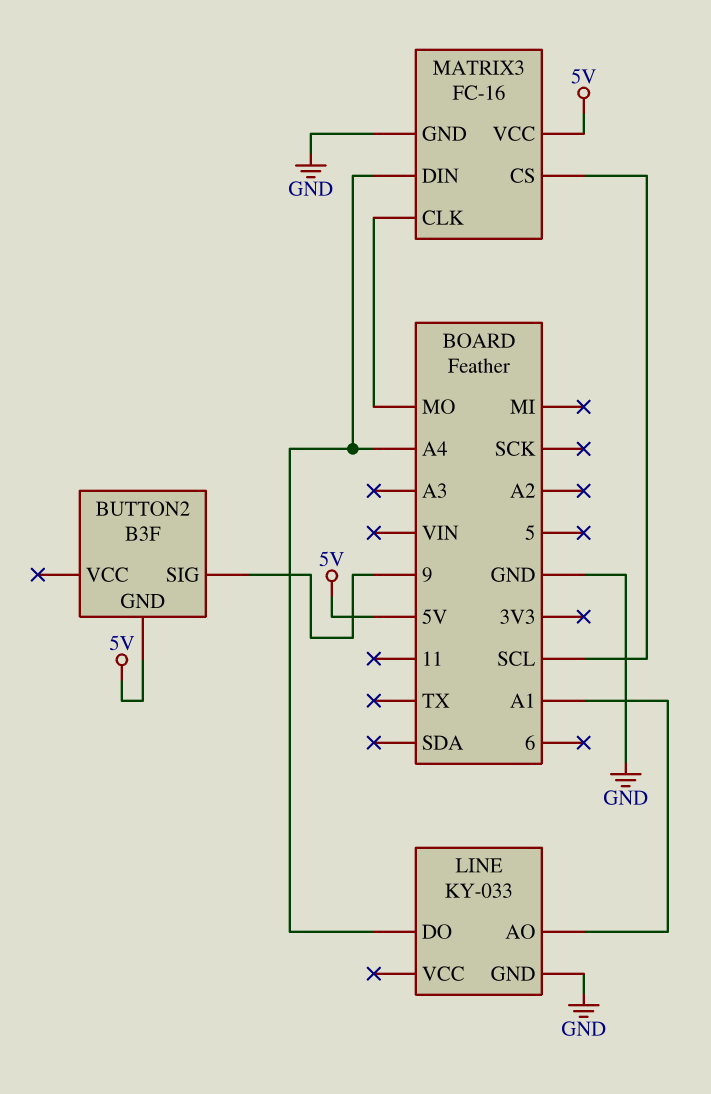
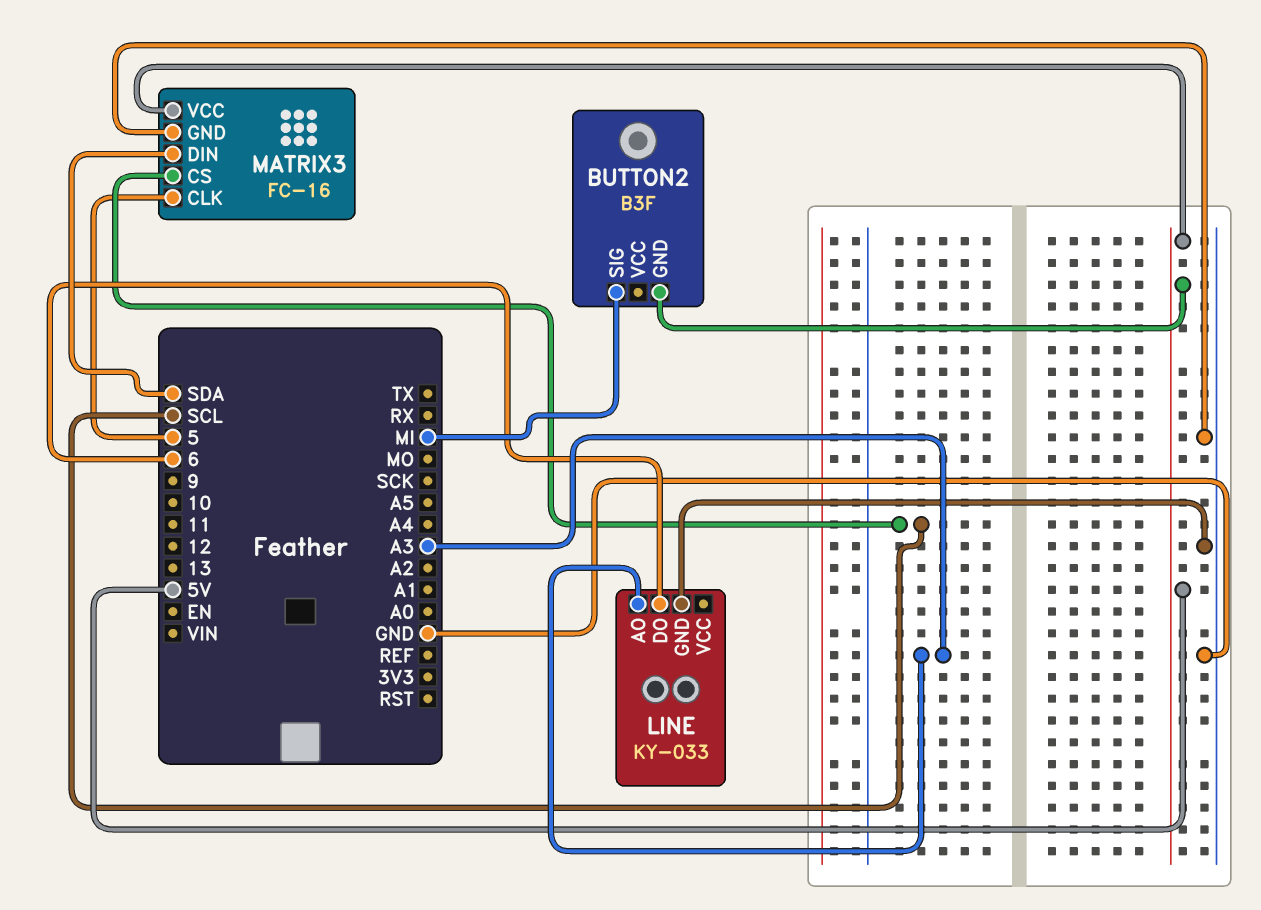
BUTTON2 pin SIG: 9 -> MI
LINE pin AO: A1 -> A3
LINE pin DO: A4 -> 6
MATRIX3 pin CLK: MO -> 5
MATRIX3 pin DIN: A4 -> SDA

